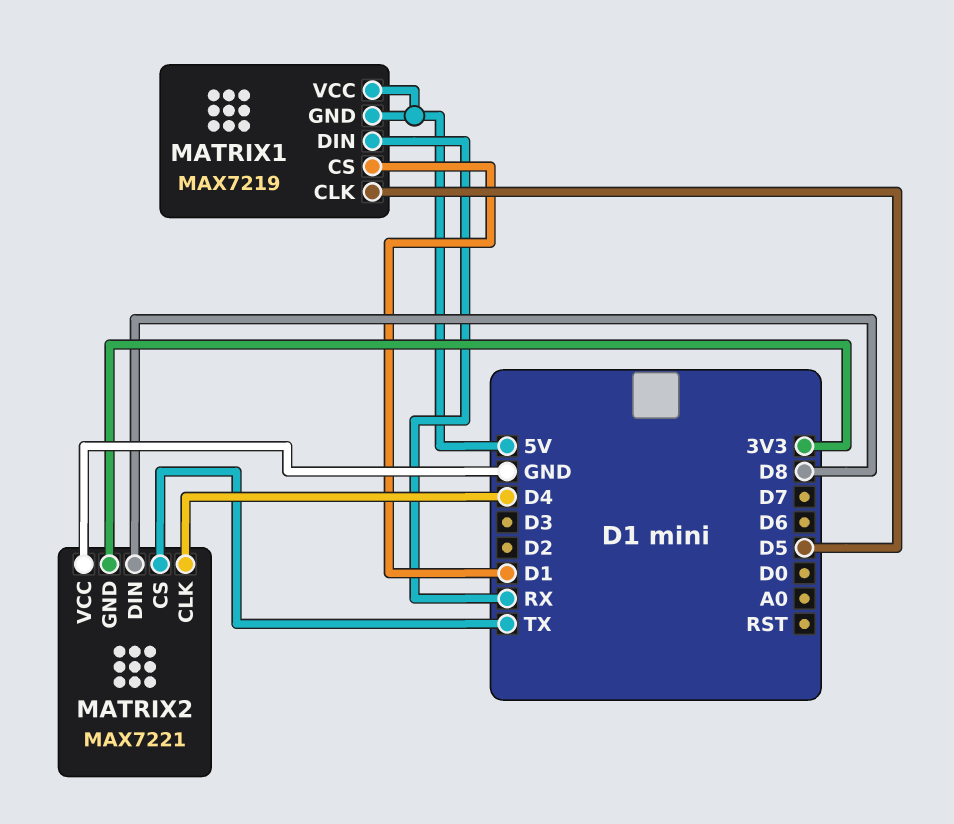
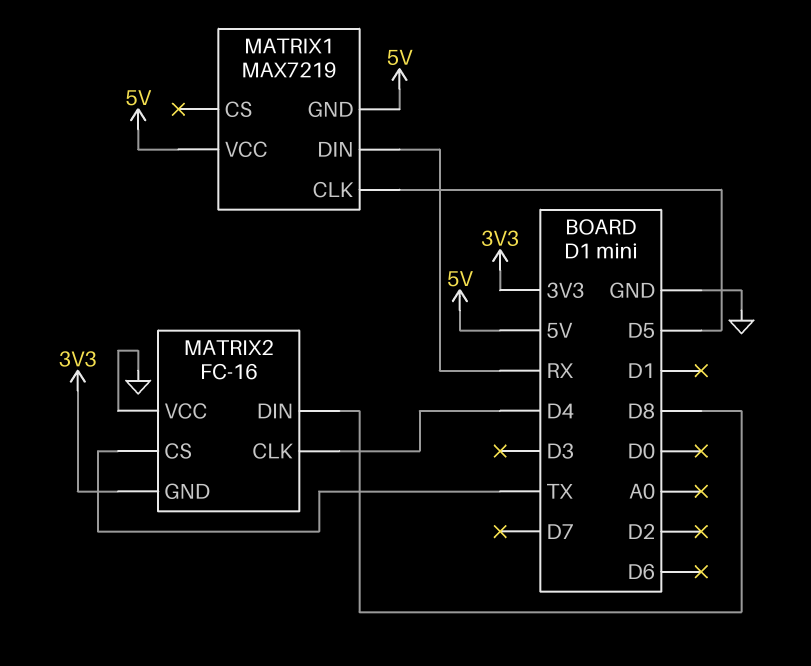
MATRIX1 pin CS: D1 -> none
MATRIX2: MAX7221 -> FC-16

